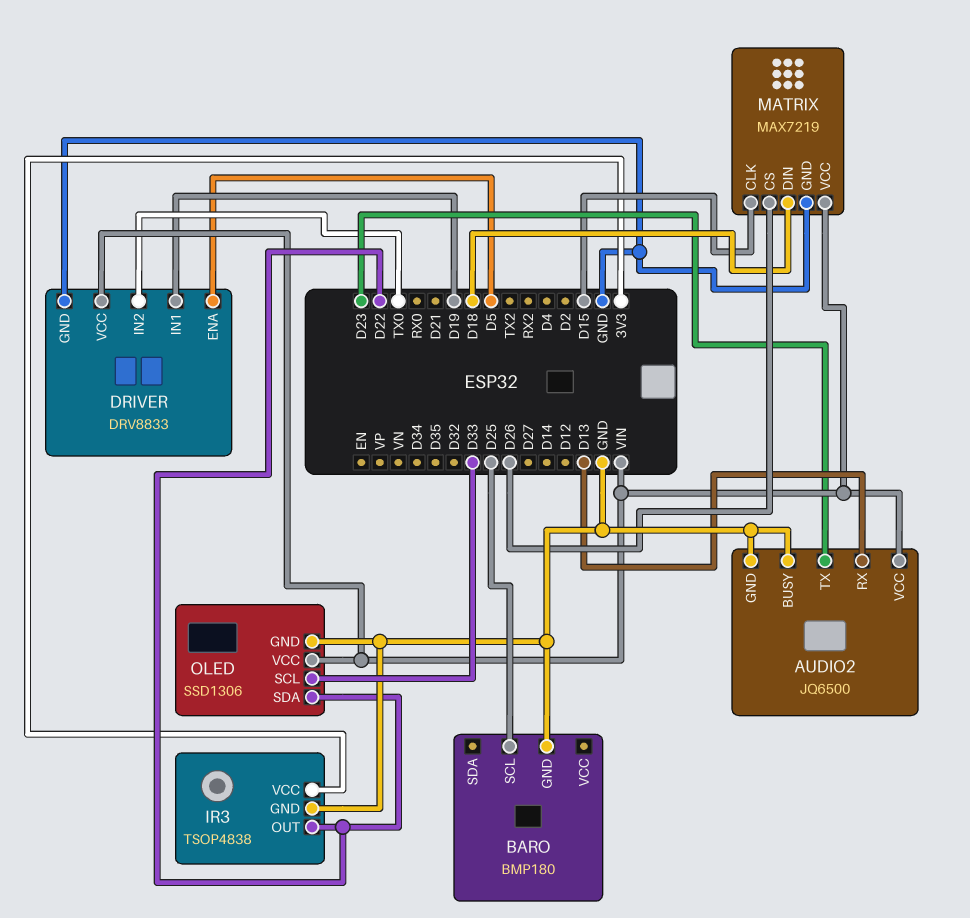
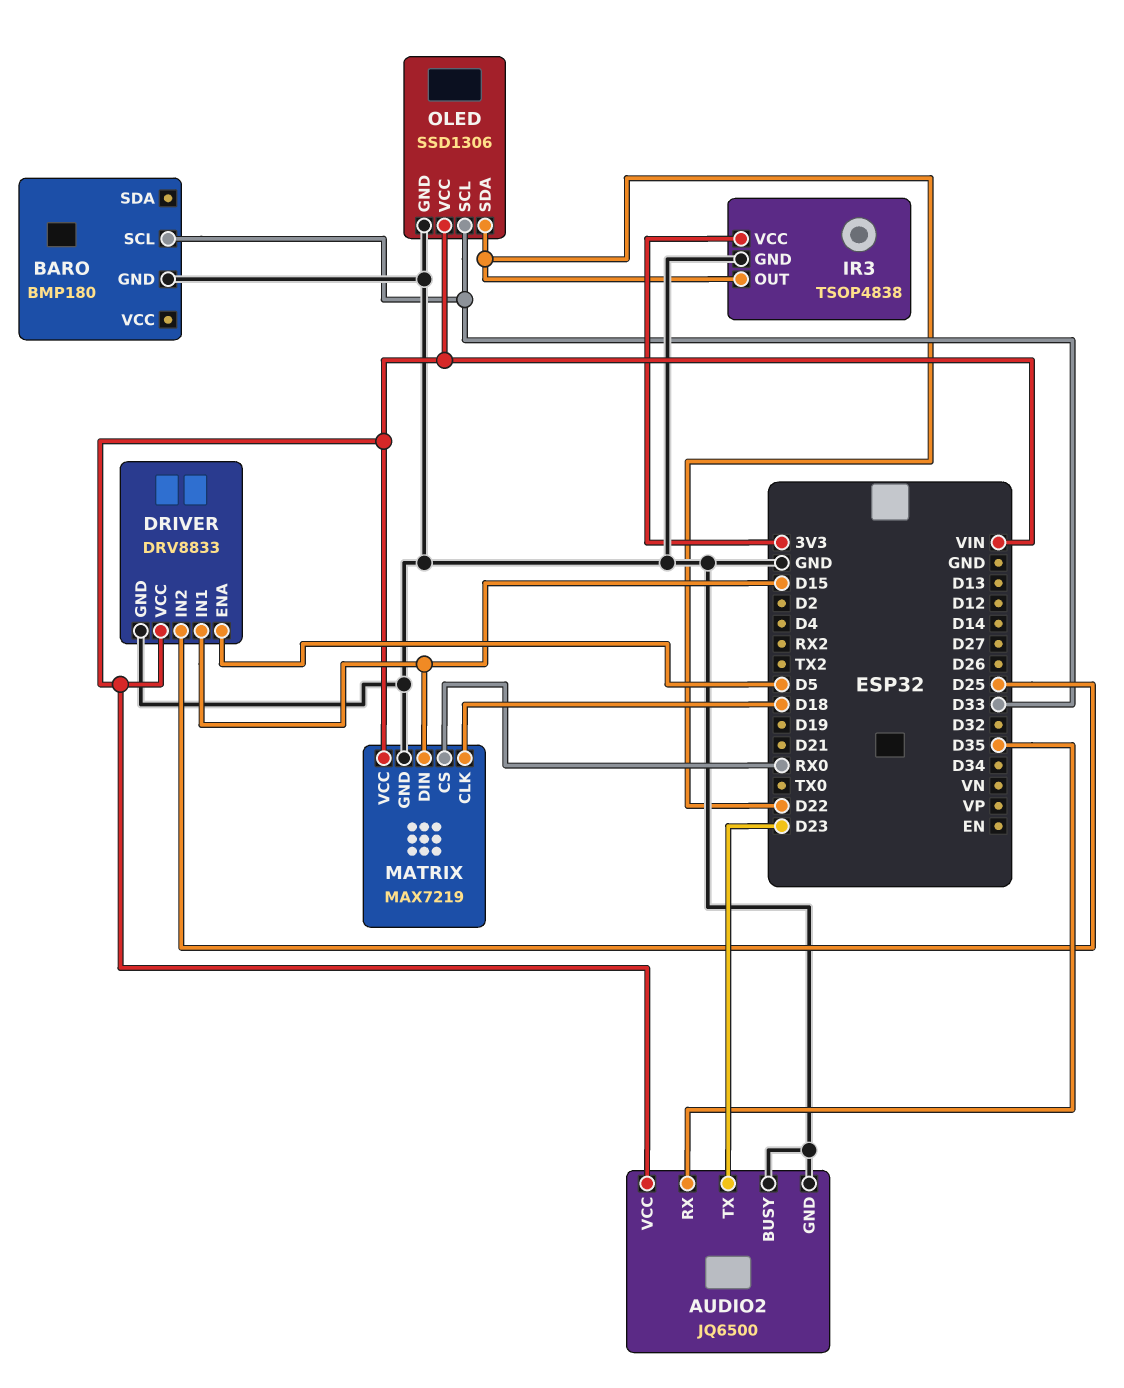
AUDIO2 pin RX: D13 -> D35
BARO pin SCL: D25 -> D33
DRIVER pin IN1: D19 -> D15
DRIVER pin IN2: TX0 -> D25
MATRIX pin CLK: D15 -> D18
MATRIX pin CS: D26 -> RX0
MATRIX pin DIN: D18 -> D15

